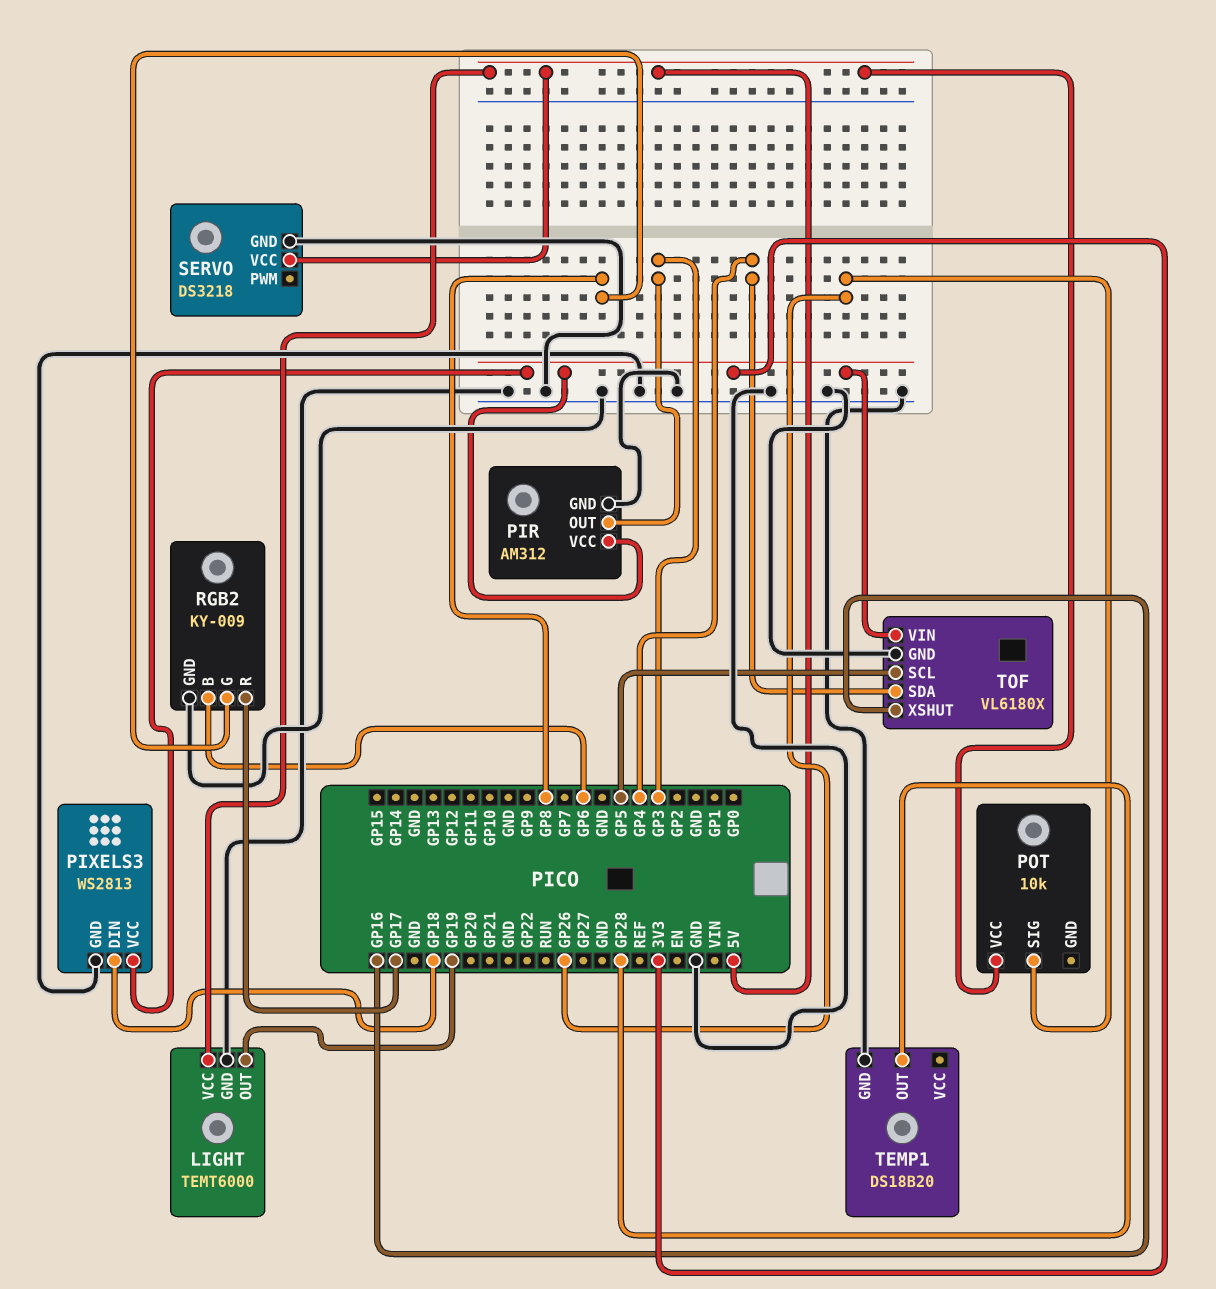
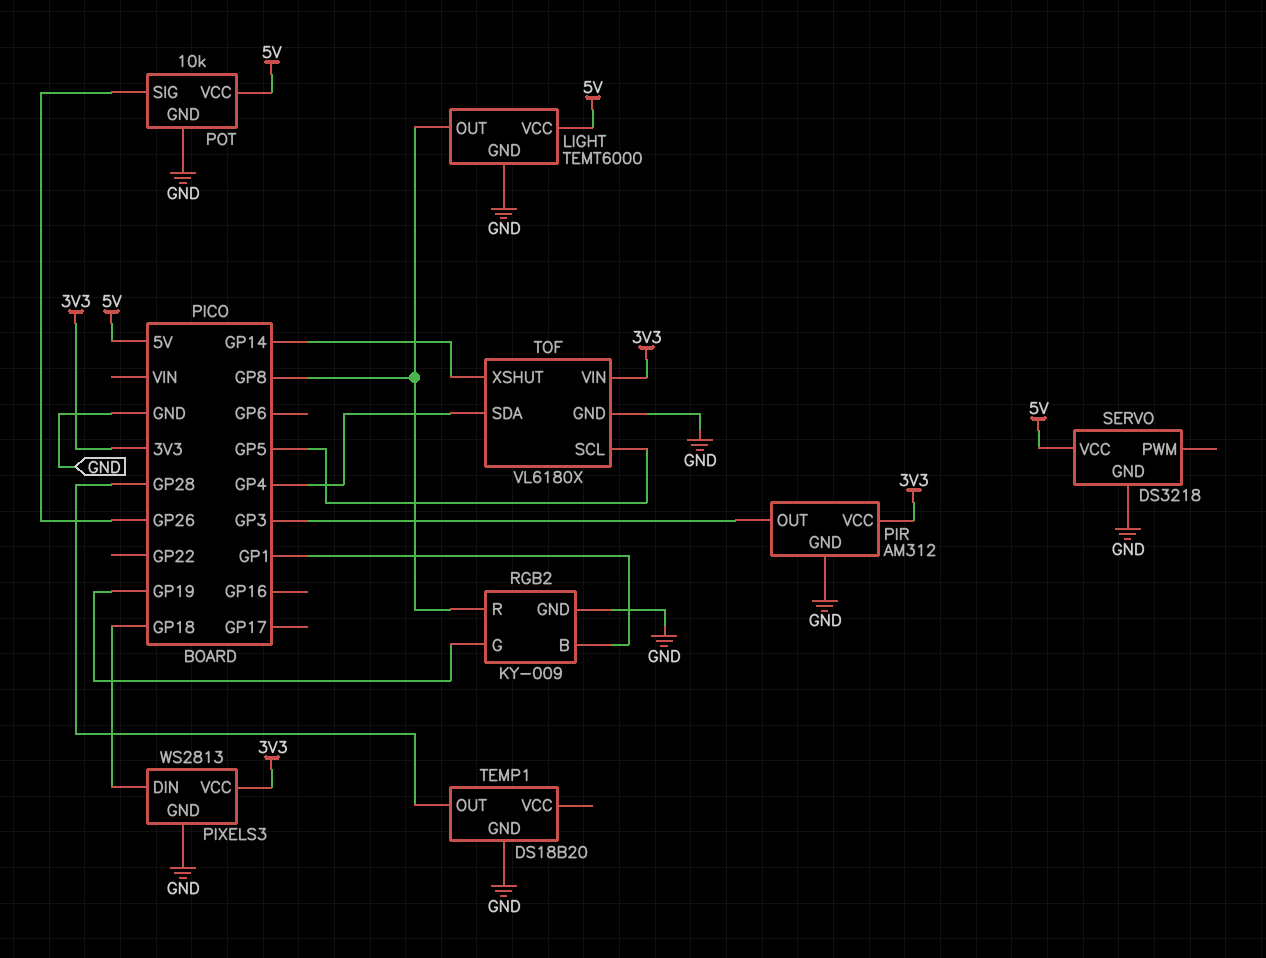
LIGHT pin OUT: GP19 -> GP8
POT pin GND: none -> GND
RGB2 pin B: GP6 -> GP1
RGB2 pin G: GP8 -> GP19
RGB2 pin R: GP17 -> GP8
TOF pin XSHUT: GP16 -> GP14

